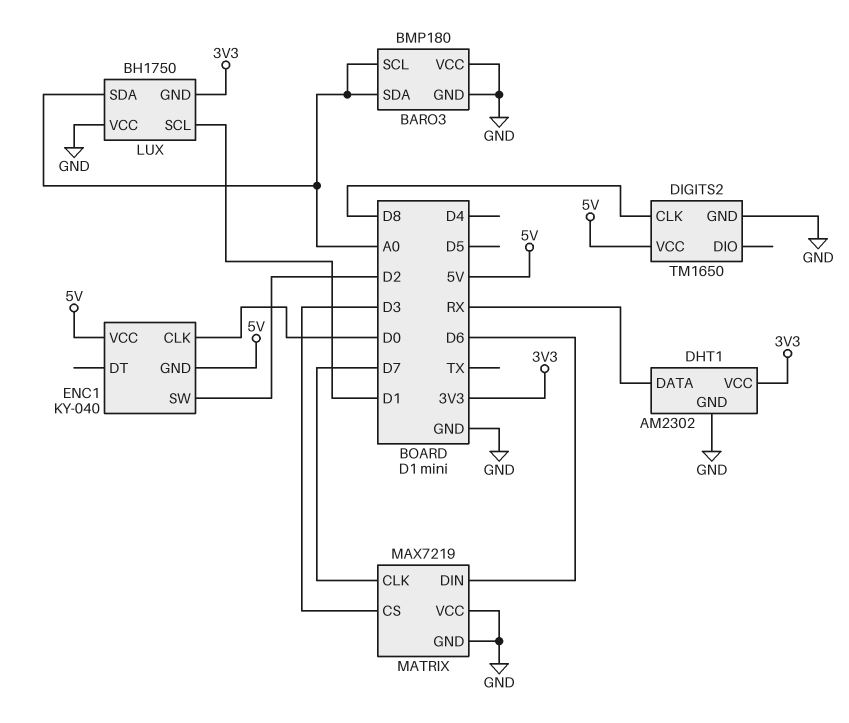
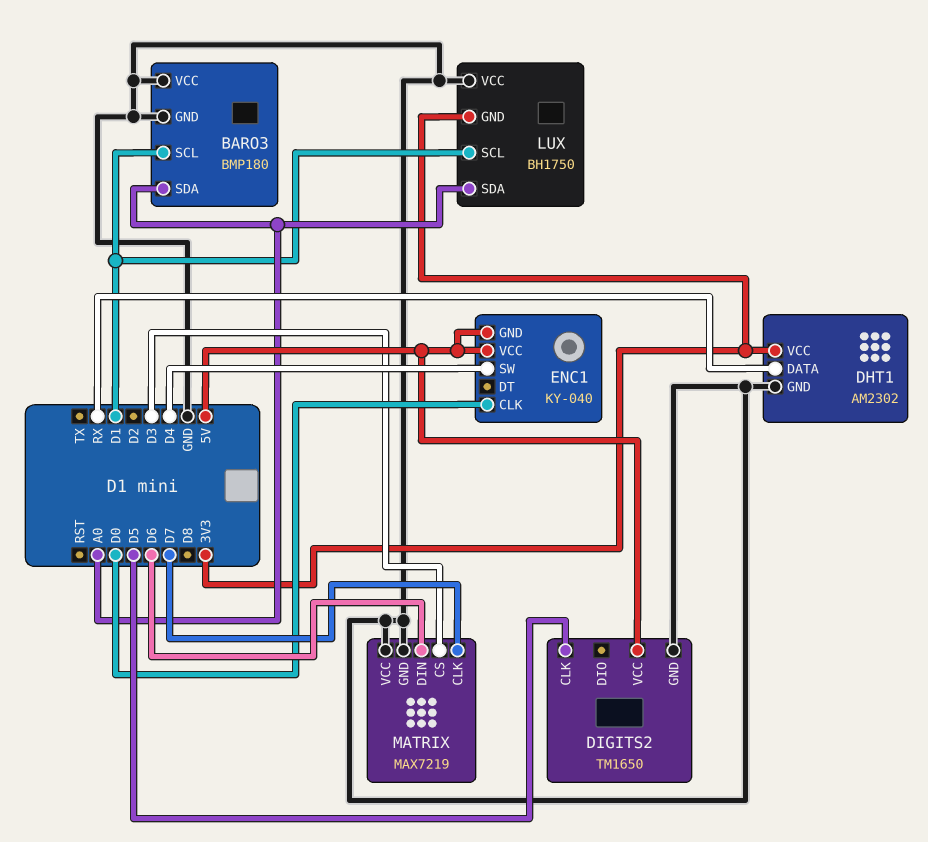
BARO3 pin SCL: A0 -> D1
DIGITS2 pin CLK: D8 -> D5
ENC1 pin SW: D2 -> D4

